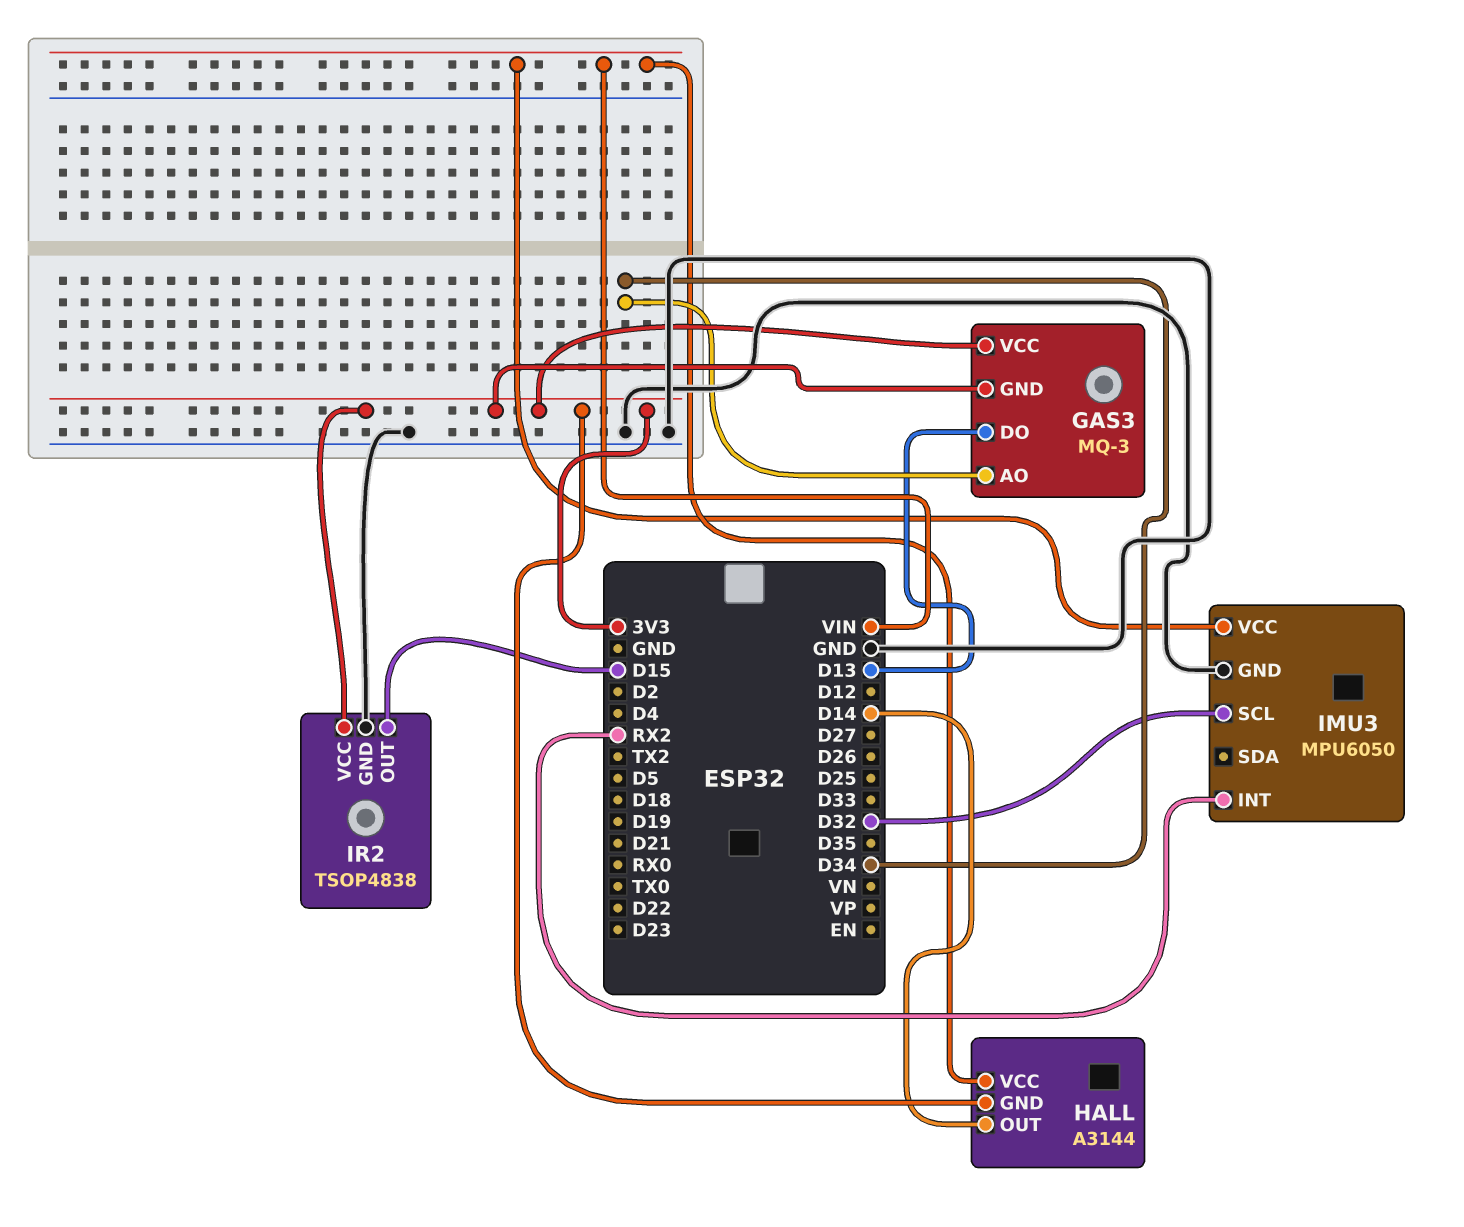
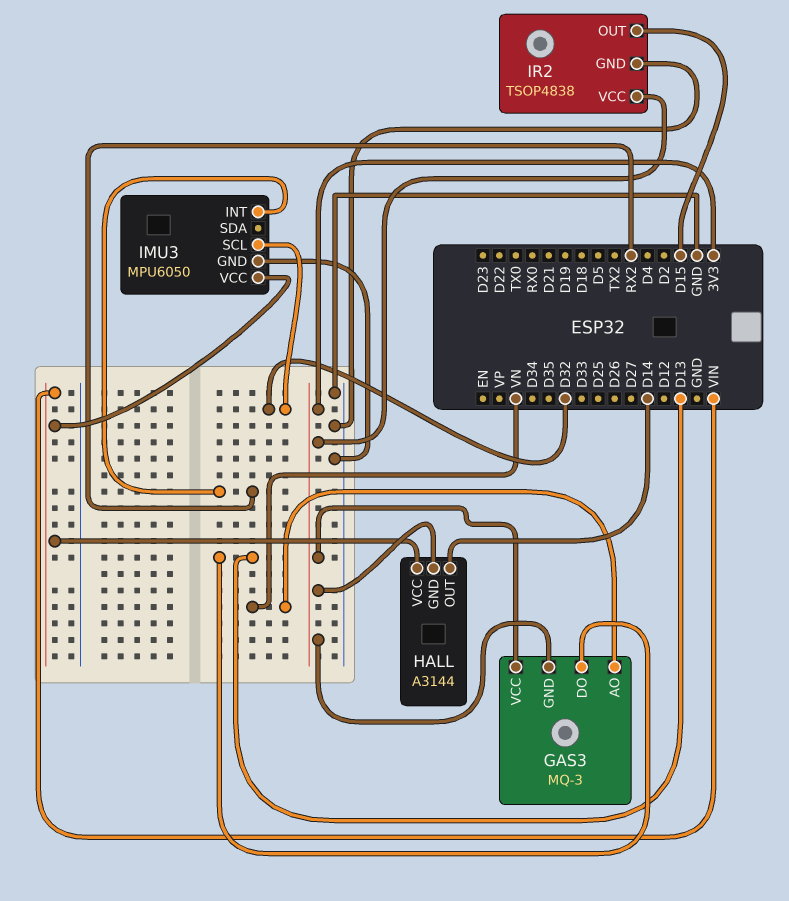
GAS3 pin AO: D34 -> VN

